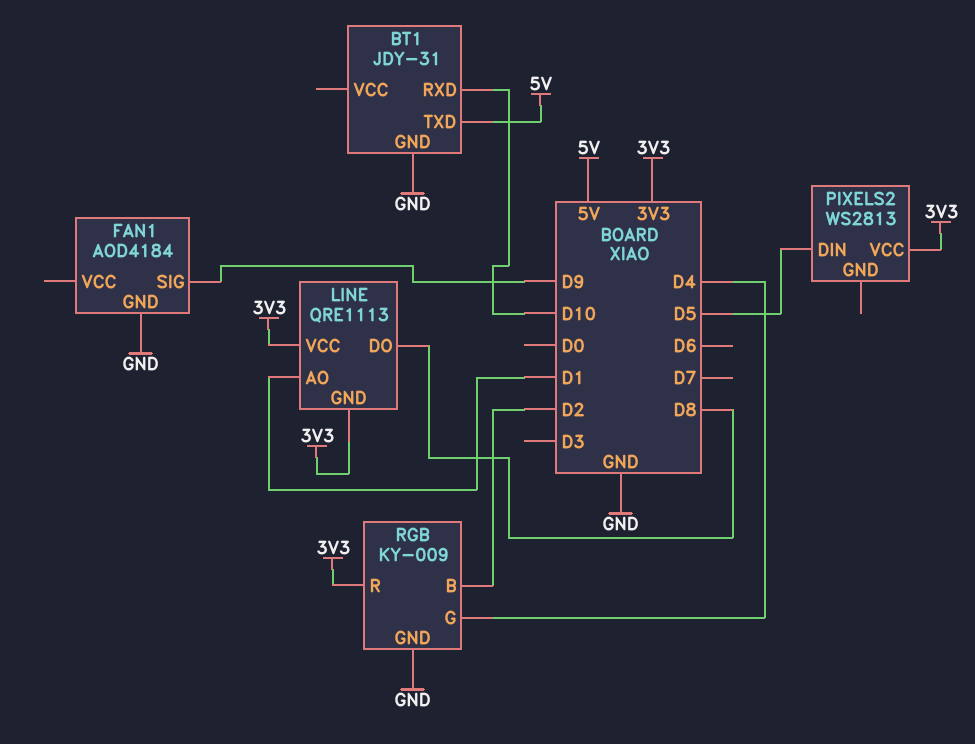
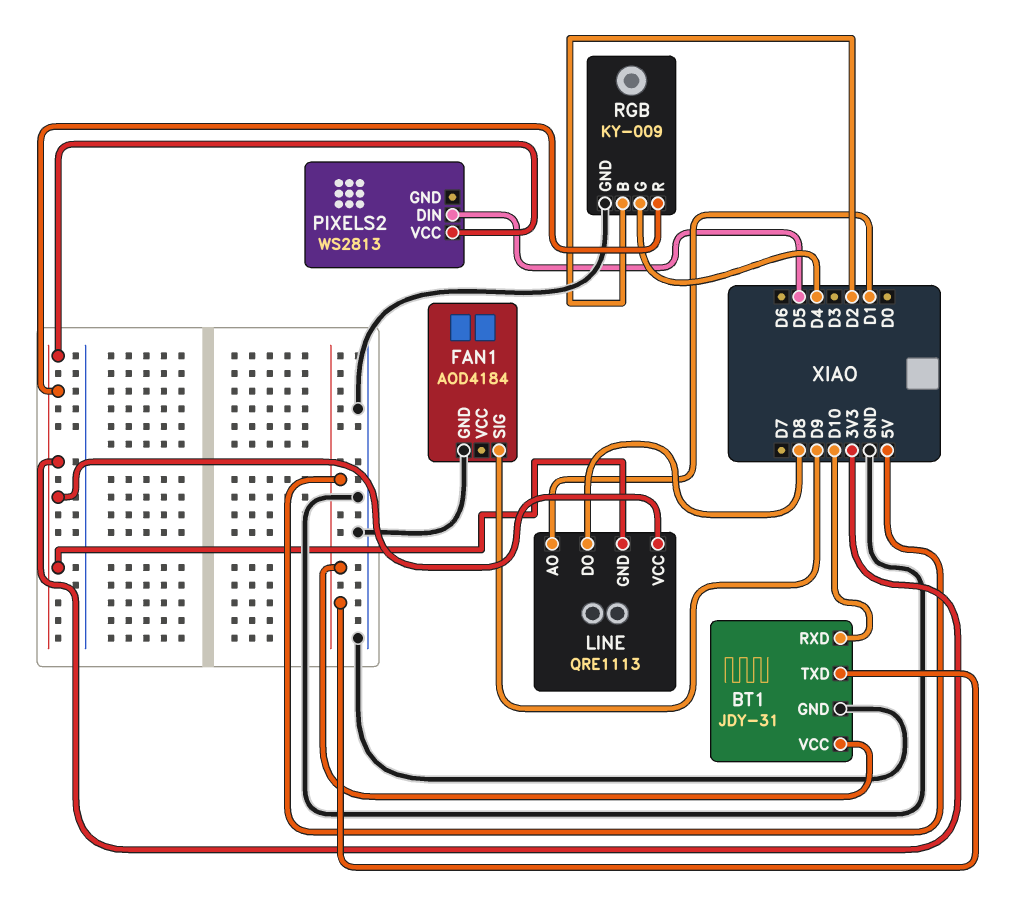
BT1 pin VCC: none -> 5V

